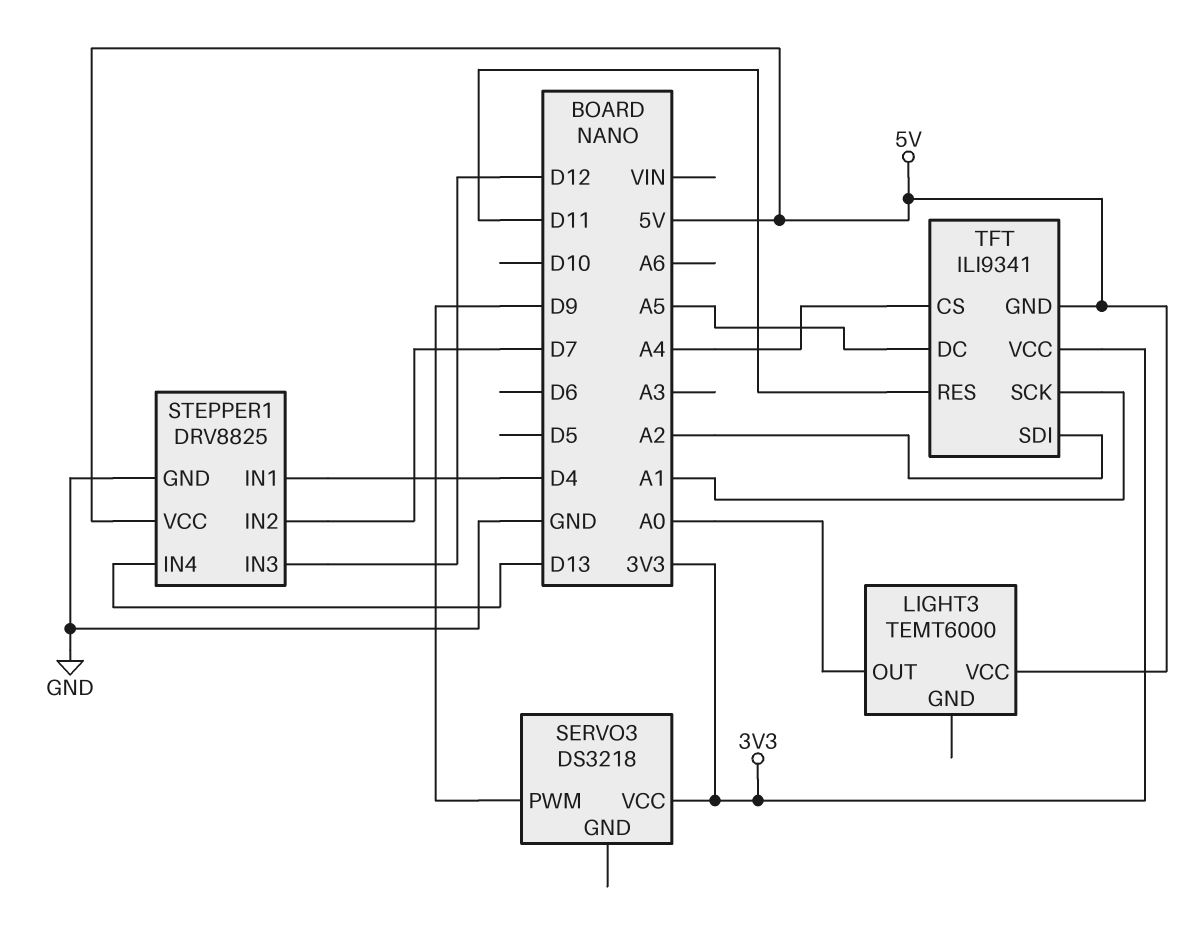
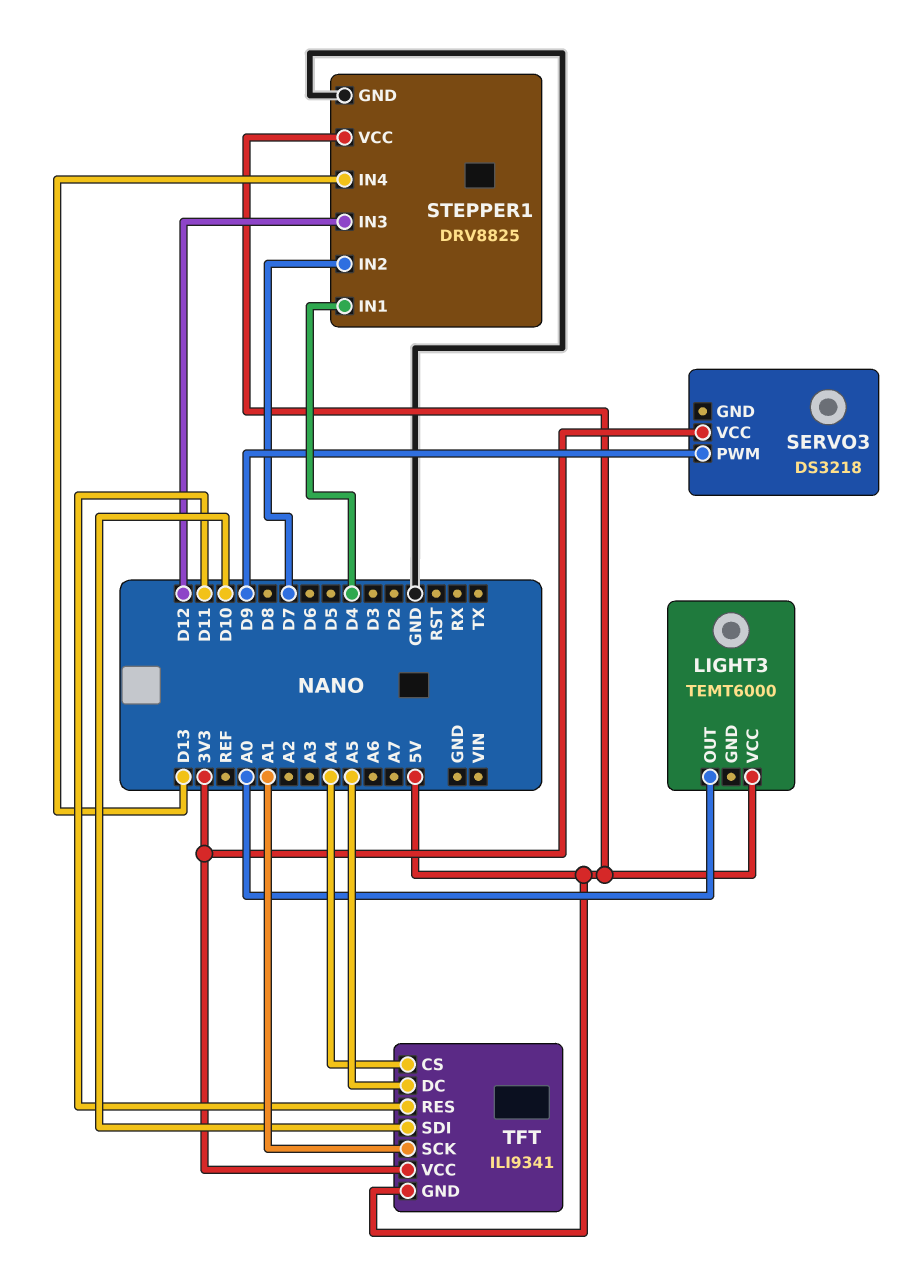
TFT pin SDI: A2 -> D10

